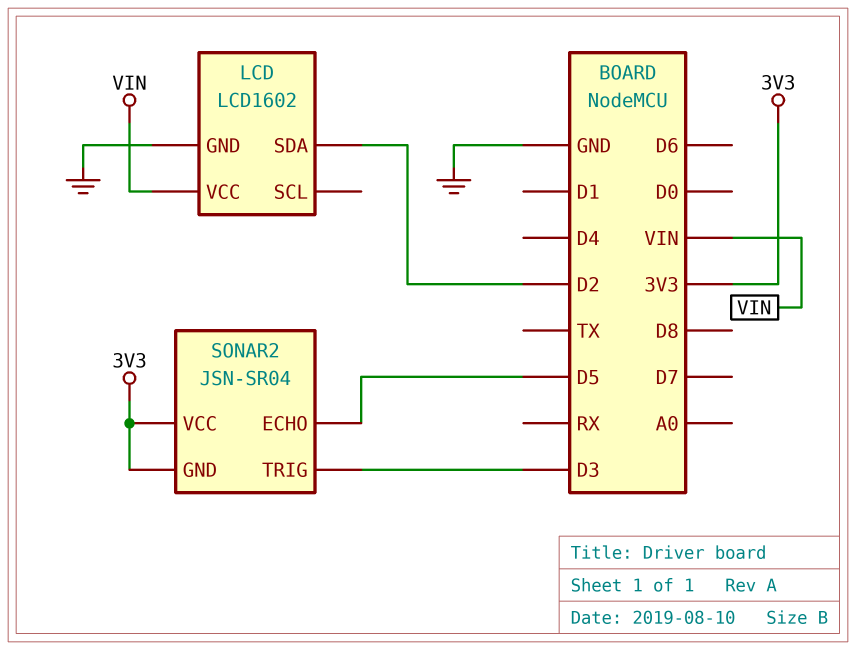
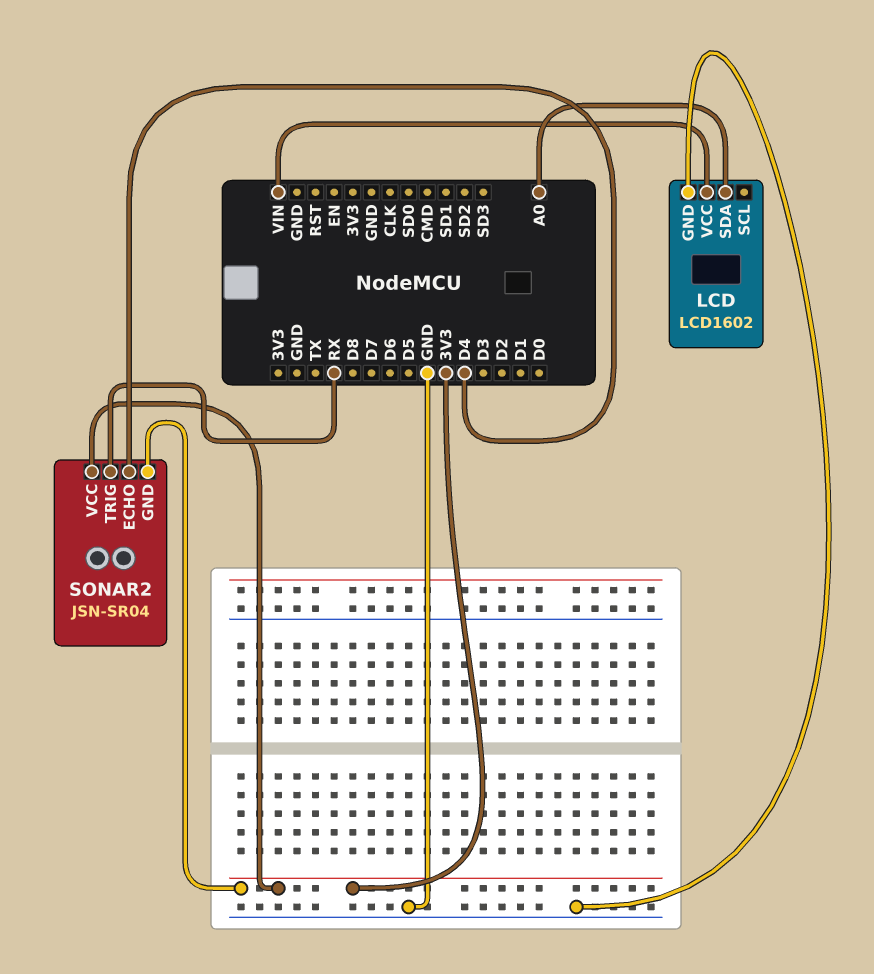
LCD pin SDA: D2 -> A0
SONAR2 pin ECHO: D5 -> D4
SONAR2 pin TRIG: D3 -> RX

